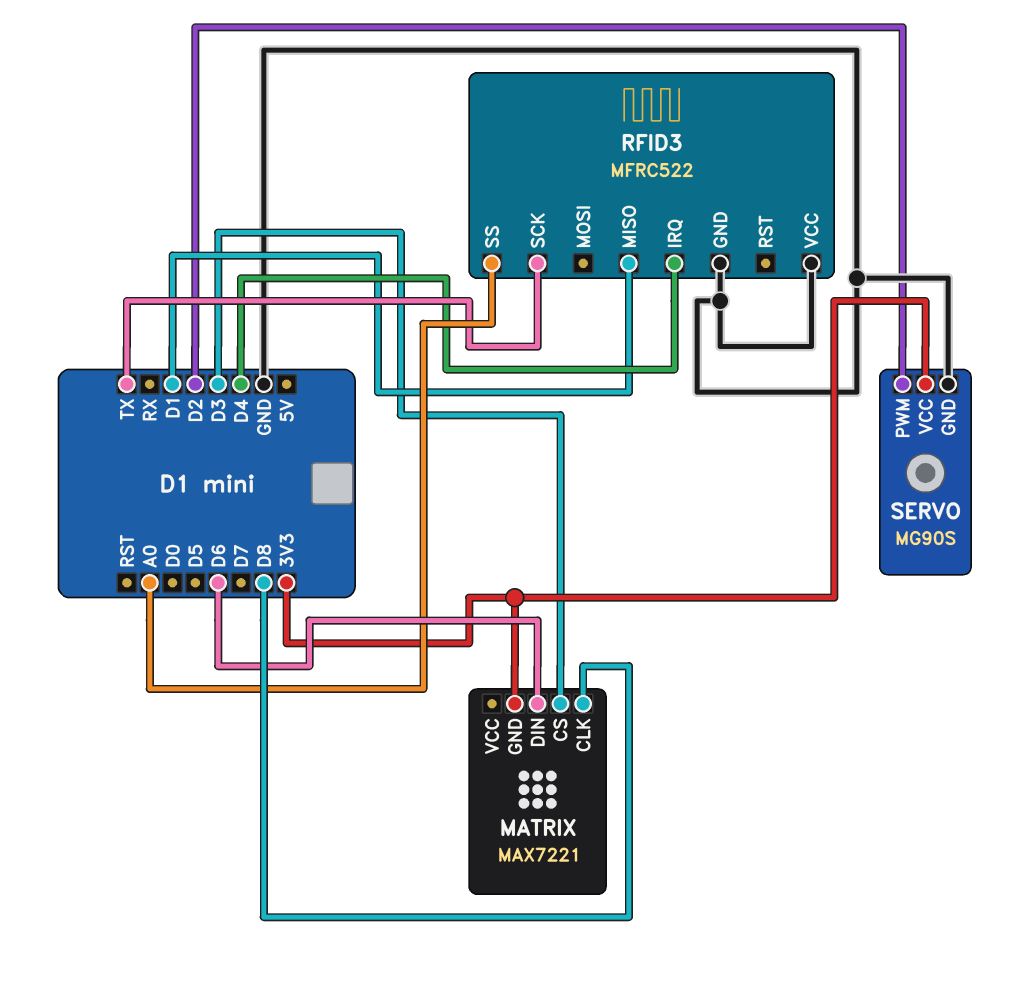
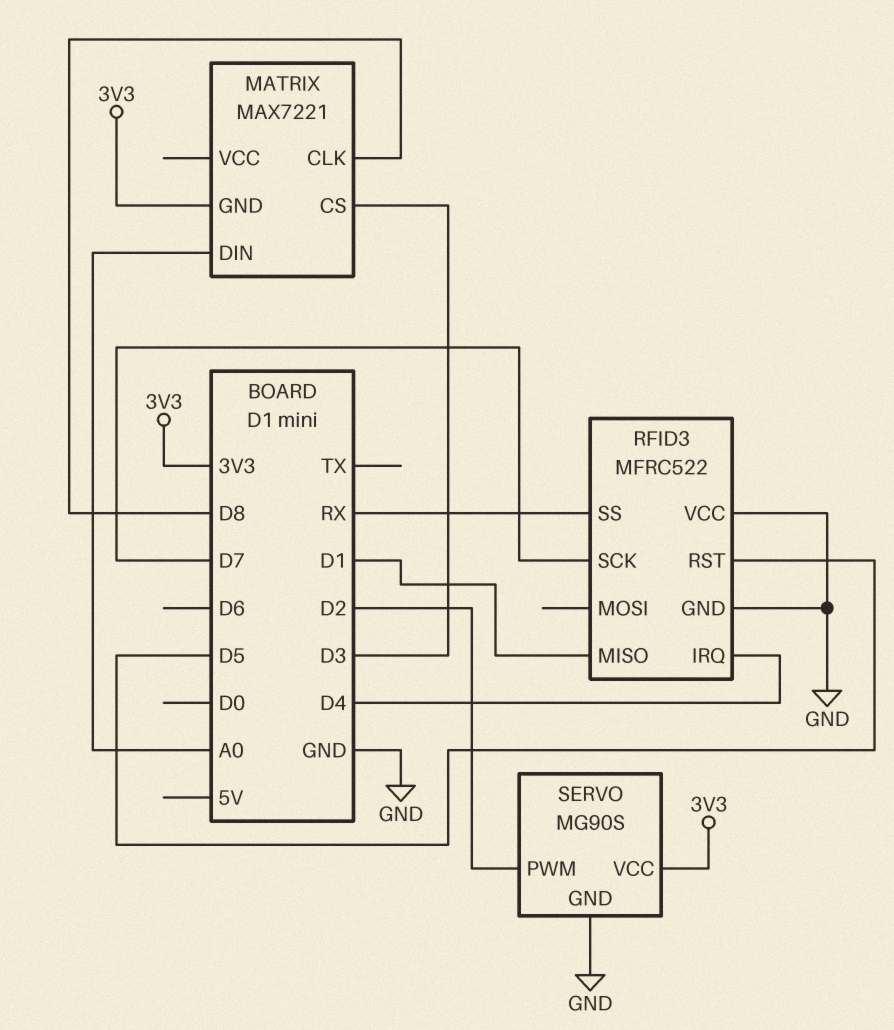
MATRIX pin DIN: D6 -> A0
RFID3 pin RST: none -> D5
RFID3 pin SCK: TX -> D7
RFID3 pin SS: A0 -> RX

